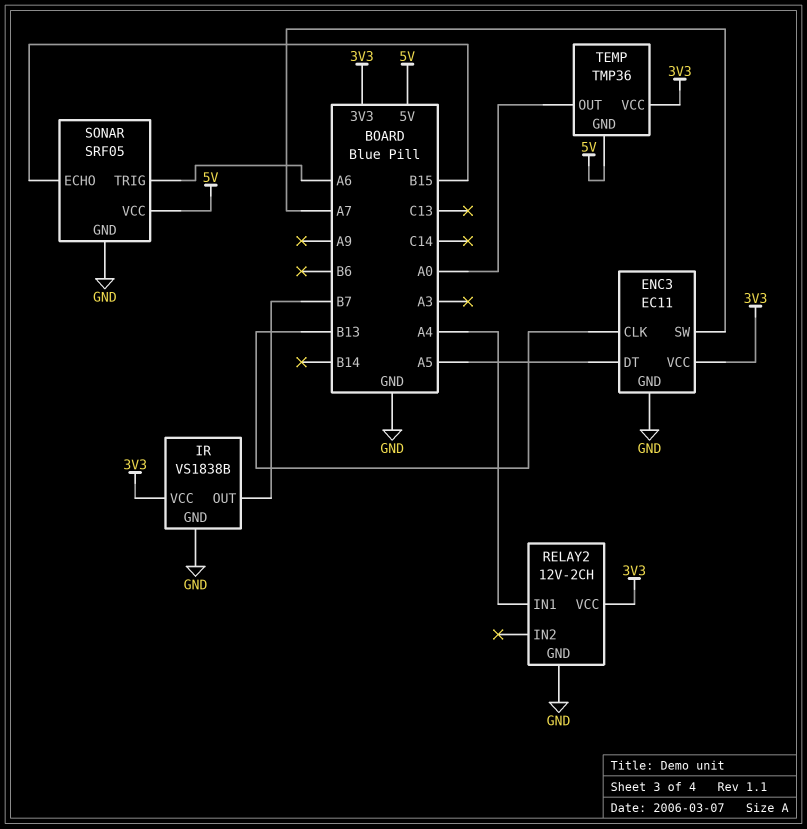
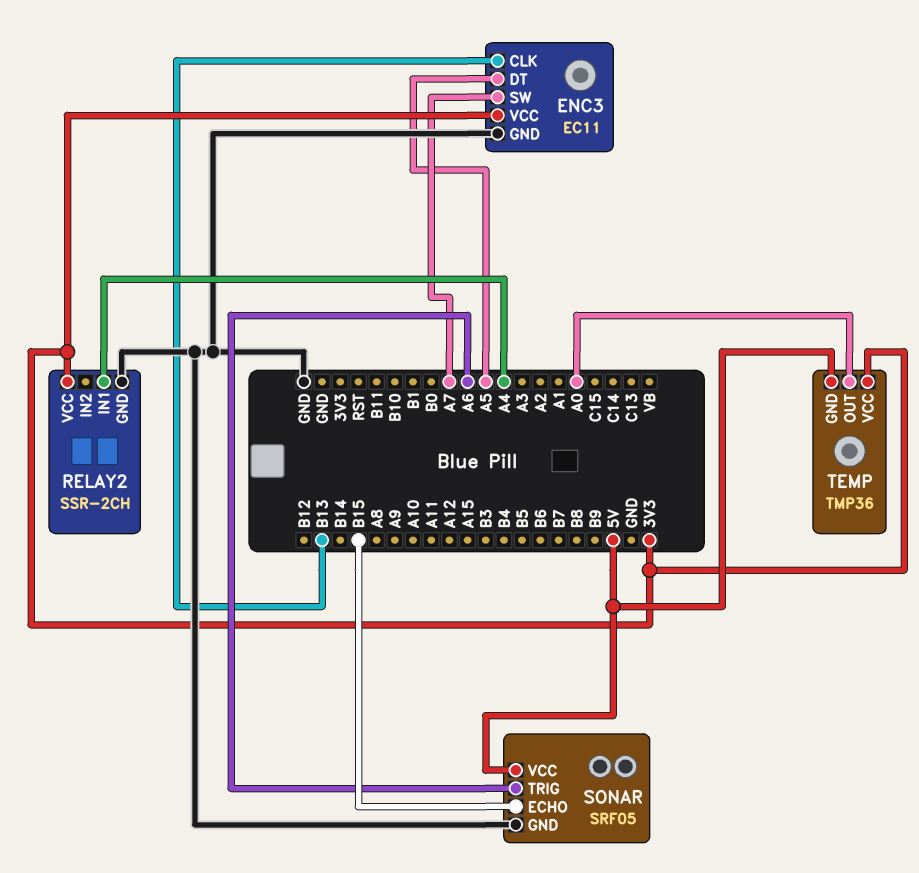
IR: VS1838B -> none
IR pin GND: GND -> none
IR pin OUT: B7 -> none
IR pin VCC: 3V3 -> none
RELAY2: 12V-2CH -> SSR-2CH

